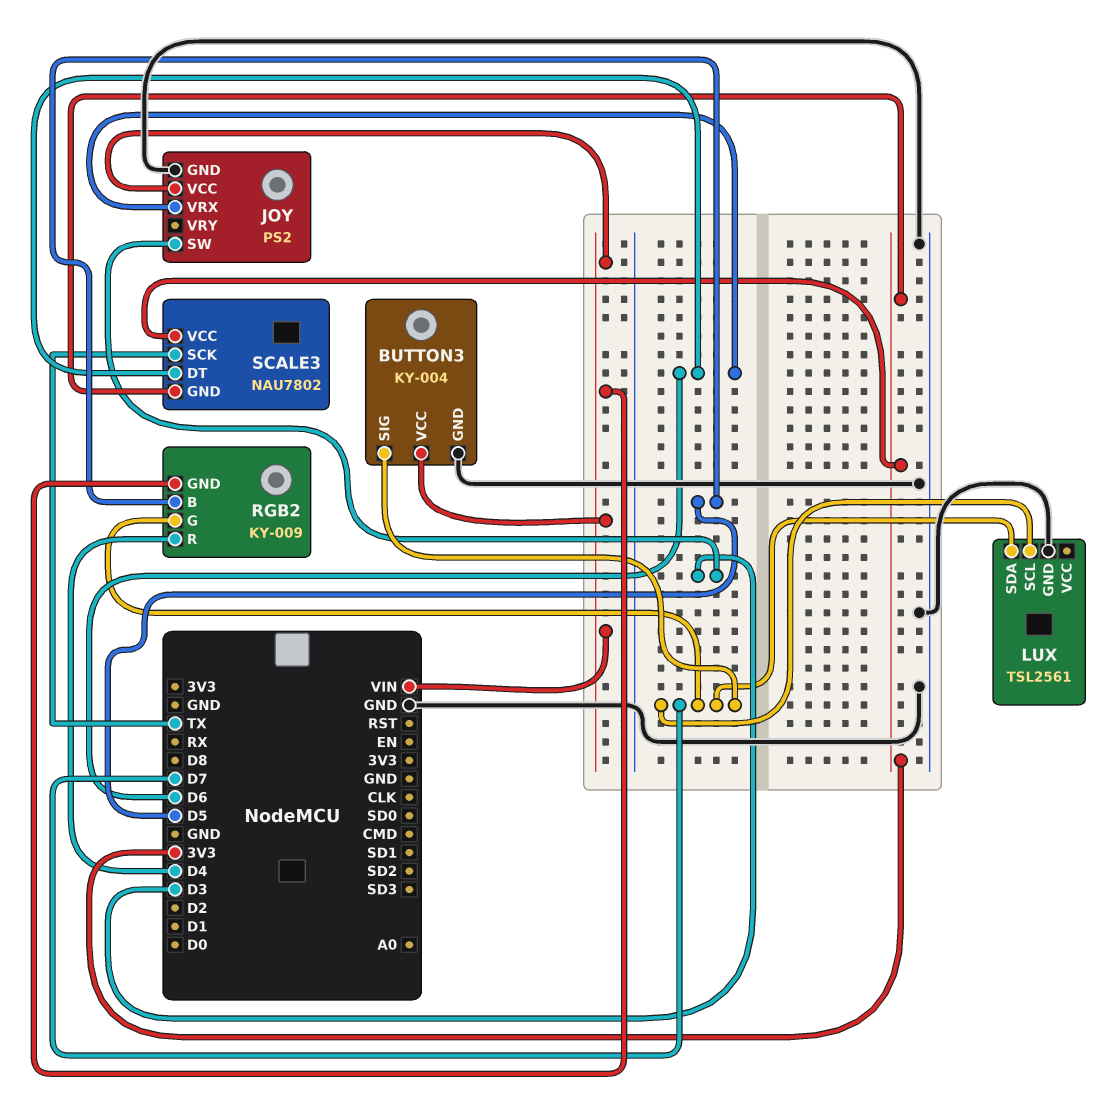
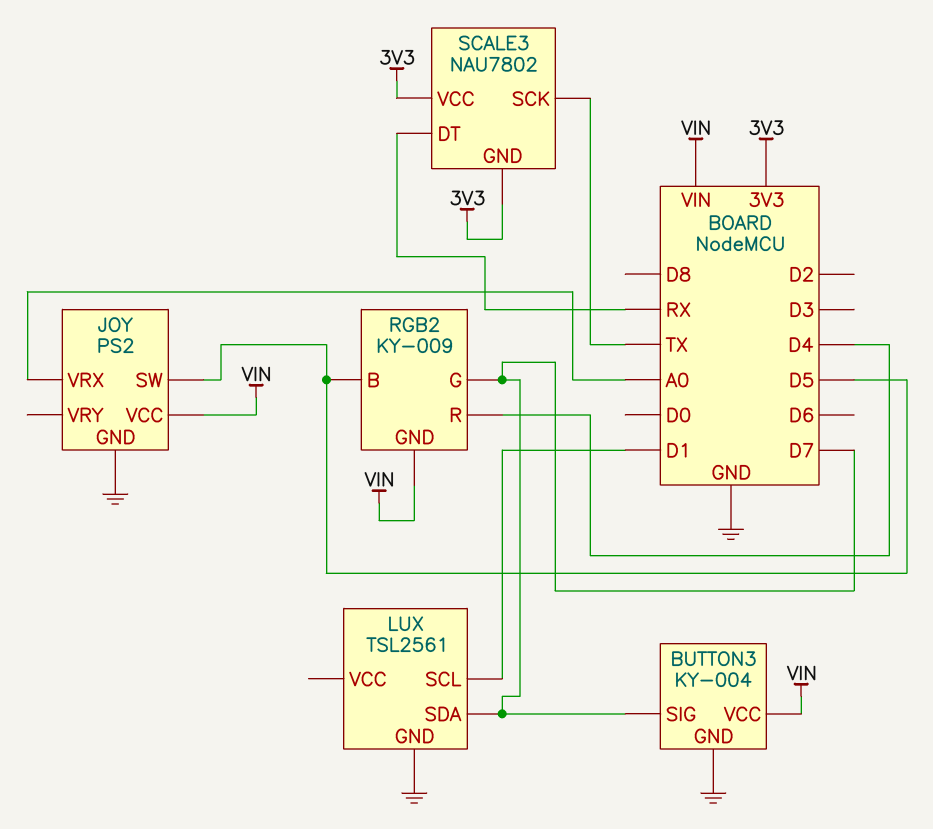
JOY pin SW: D3 -> D5
JOY pin VRX: D6 -> A0
LUX pin SCL: D7 -> D1
SCALE3 pin DT: D6 -> RX

